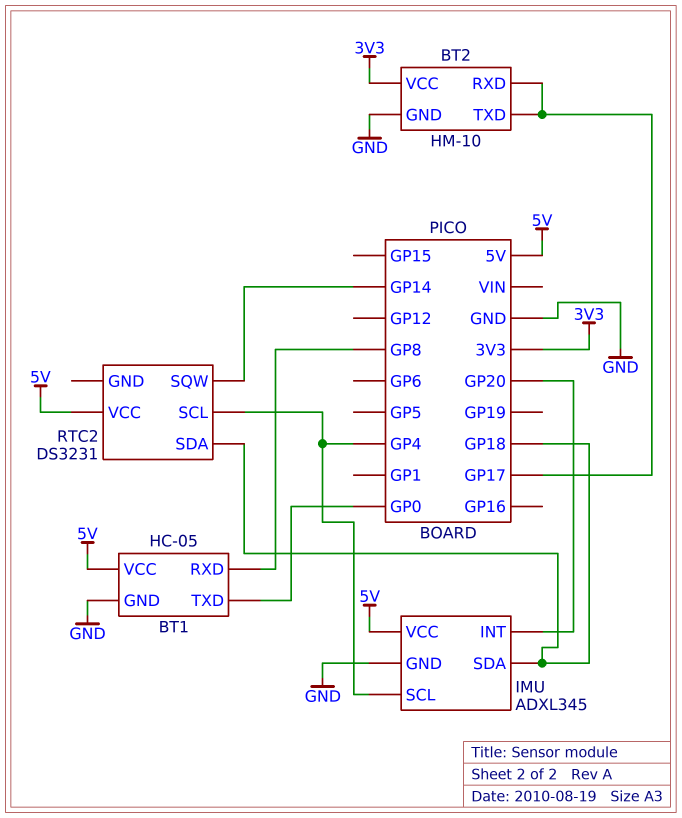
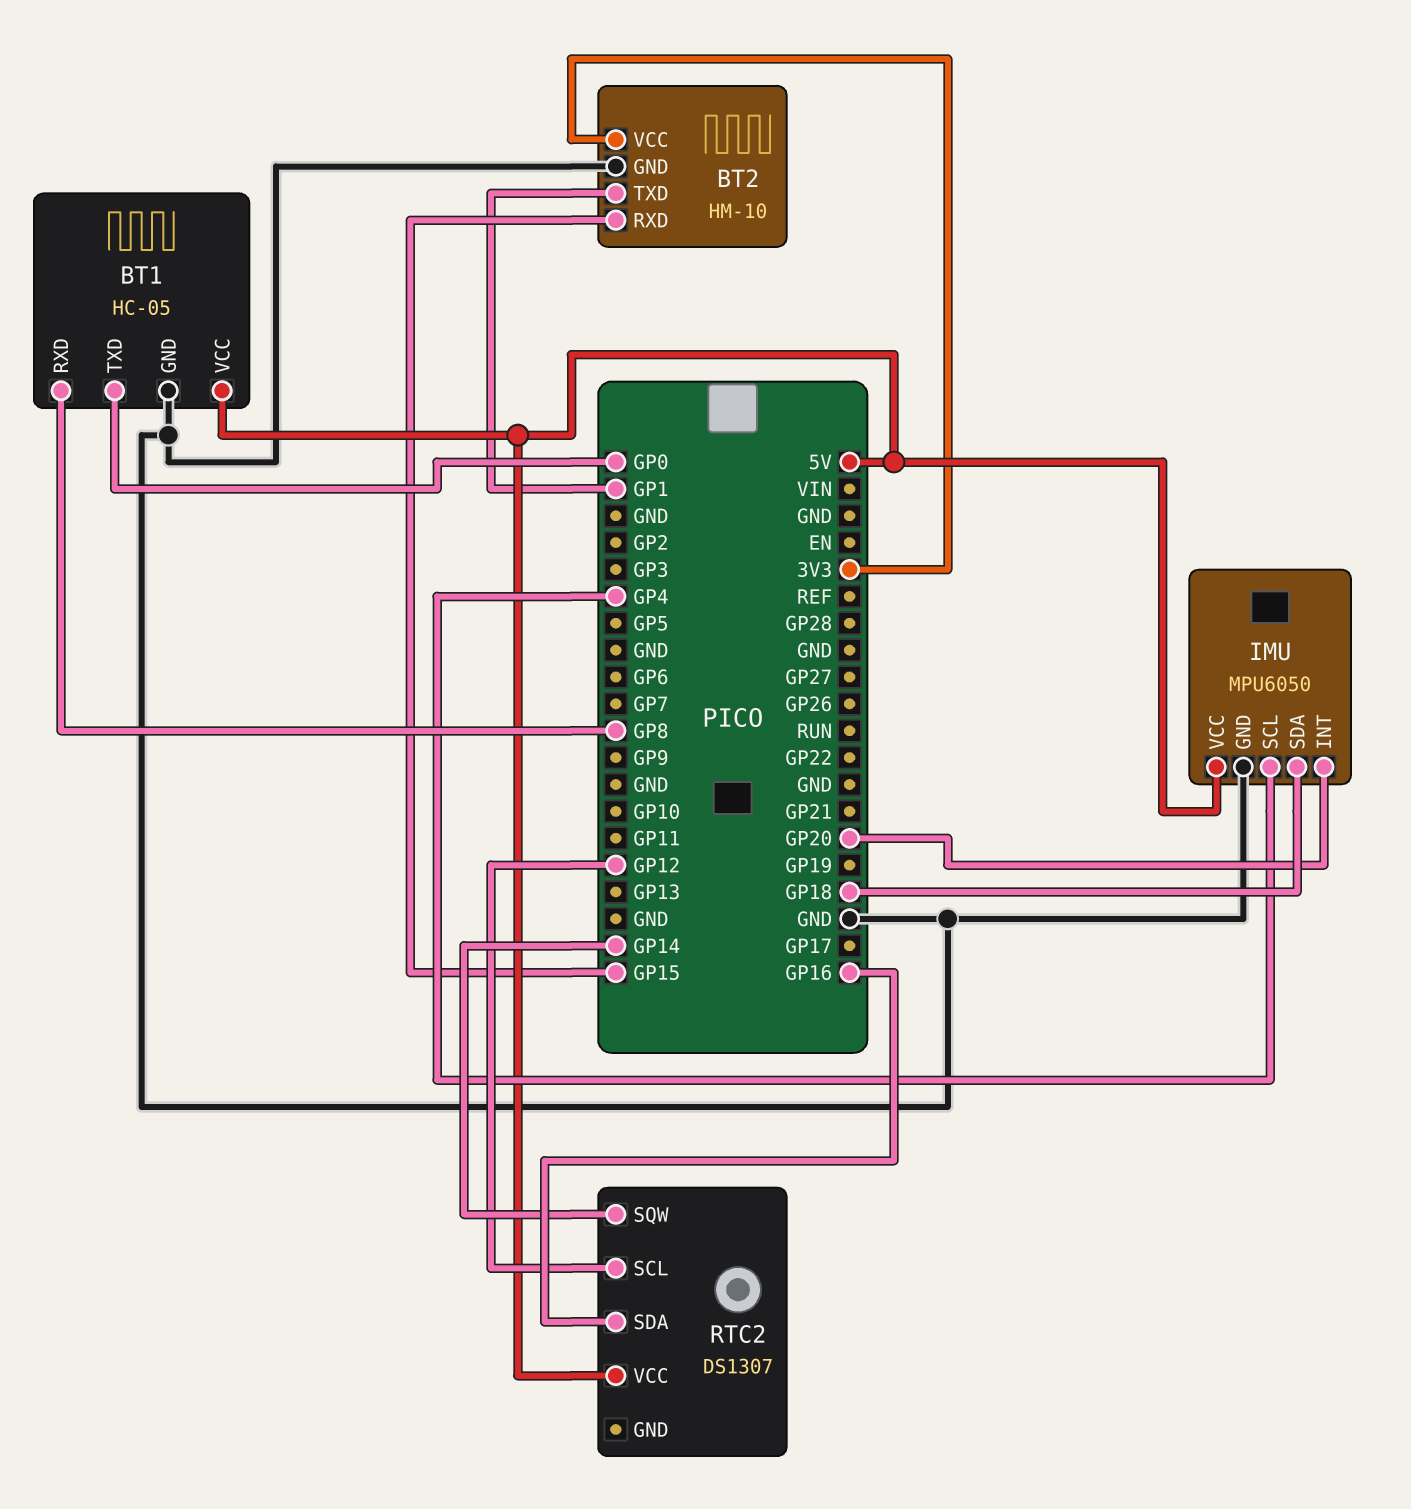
BT2 pin RXD: GP17 -> GP15
BT2 pin TXD: GP17 -> GP1
IMU: ADXL345 -> MPU6050
RTC2: DS3231 -> DS1307
RTC2 pin SCL: GP4 -> GP12
RTC2 pin SDA: GP18 -> GP16

